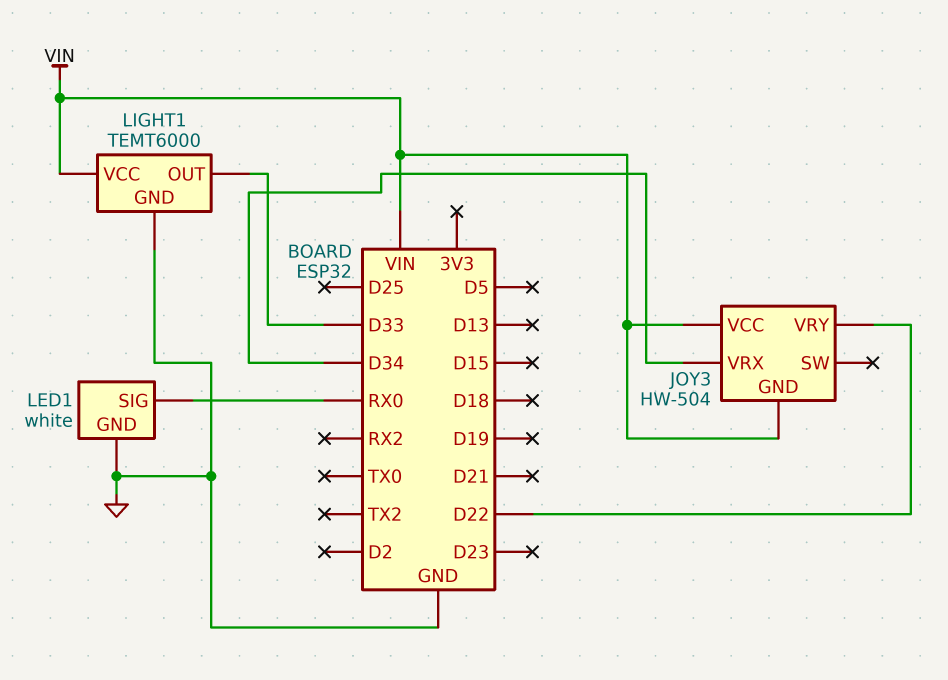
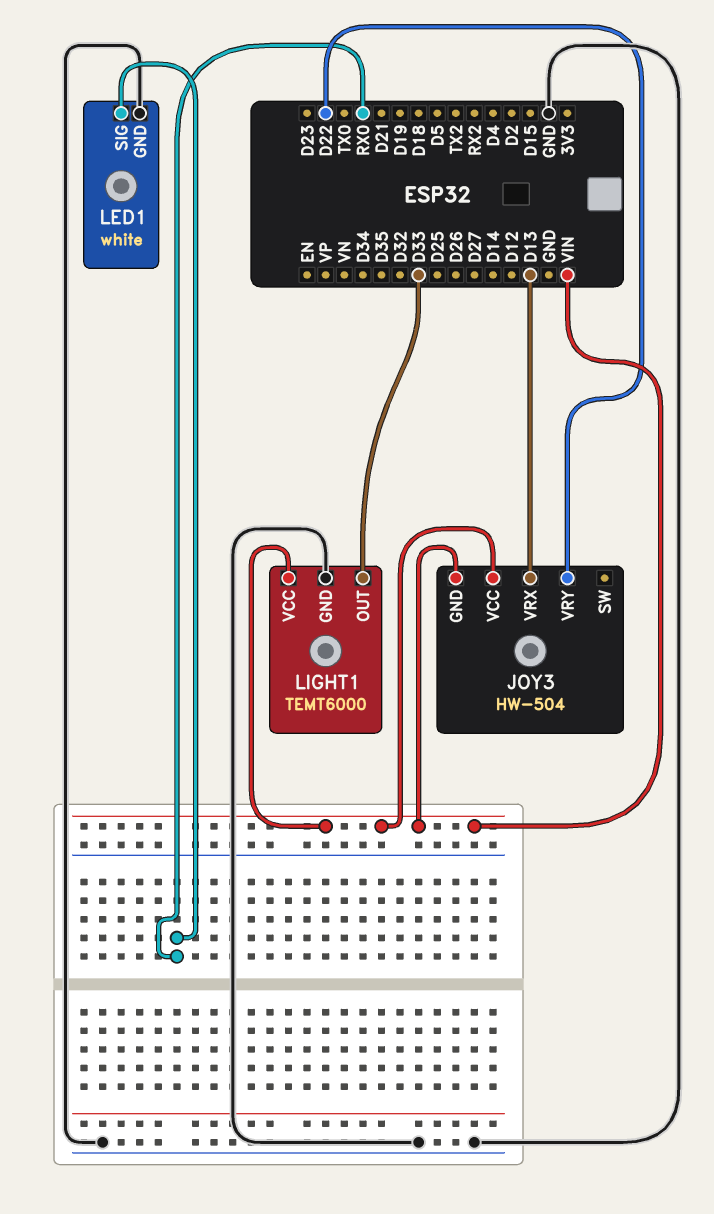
JOY3 pin VRX: D34 -> D13

